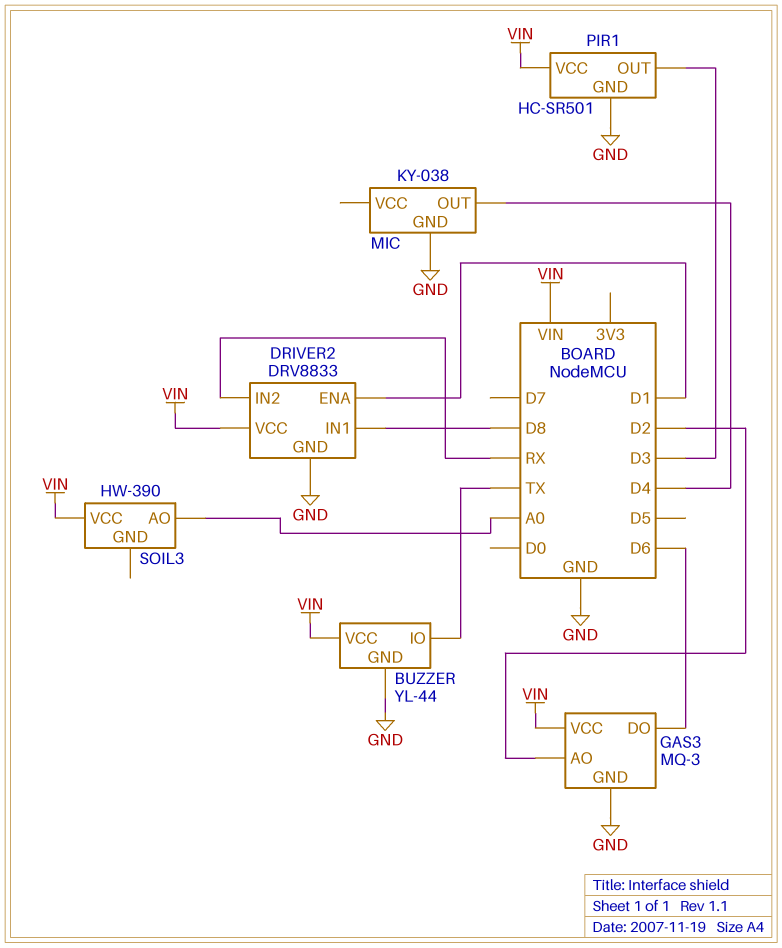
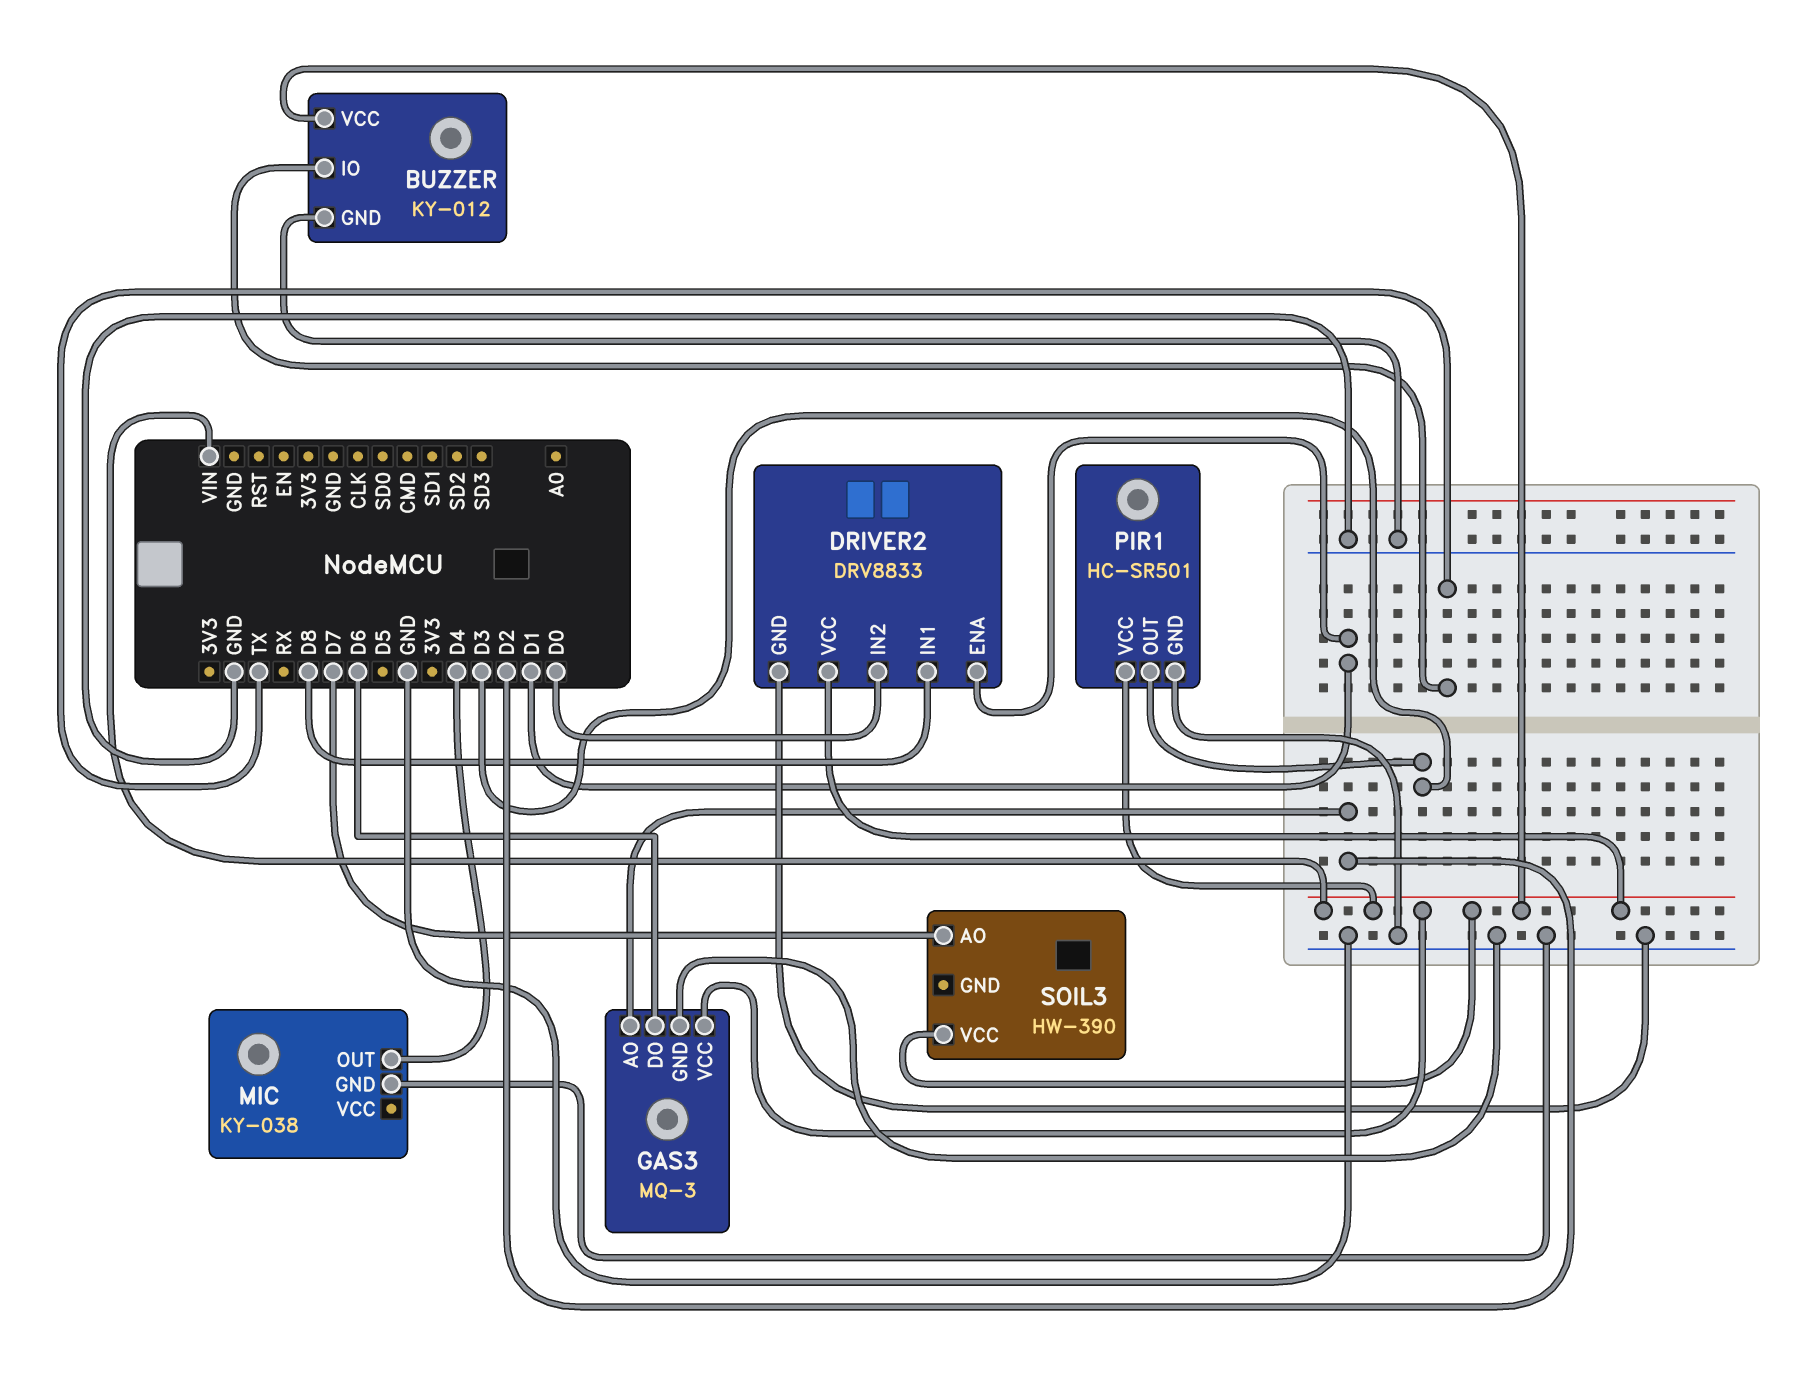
BUZZER: YL-44 -> KY-012
DRIVER2 pin IN2: RX -> D0
SOIL3 pin AO: A0 -> D7

